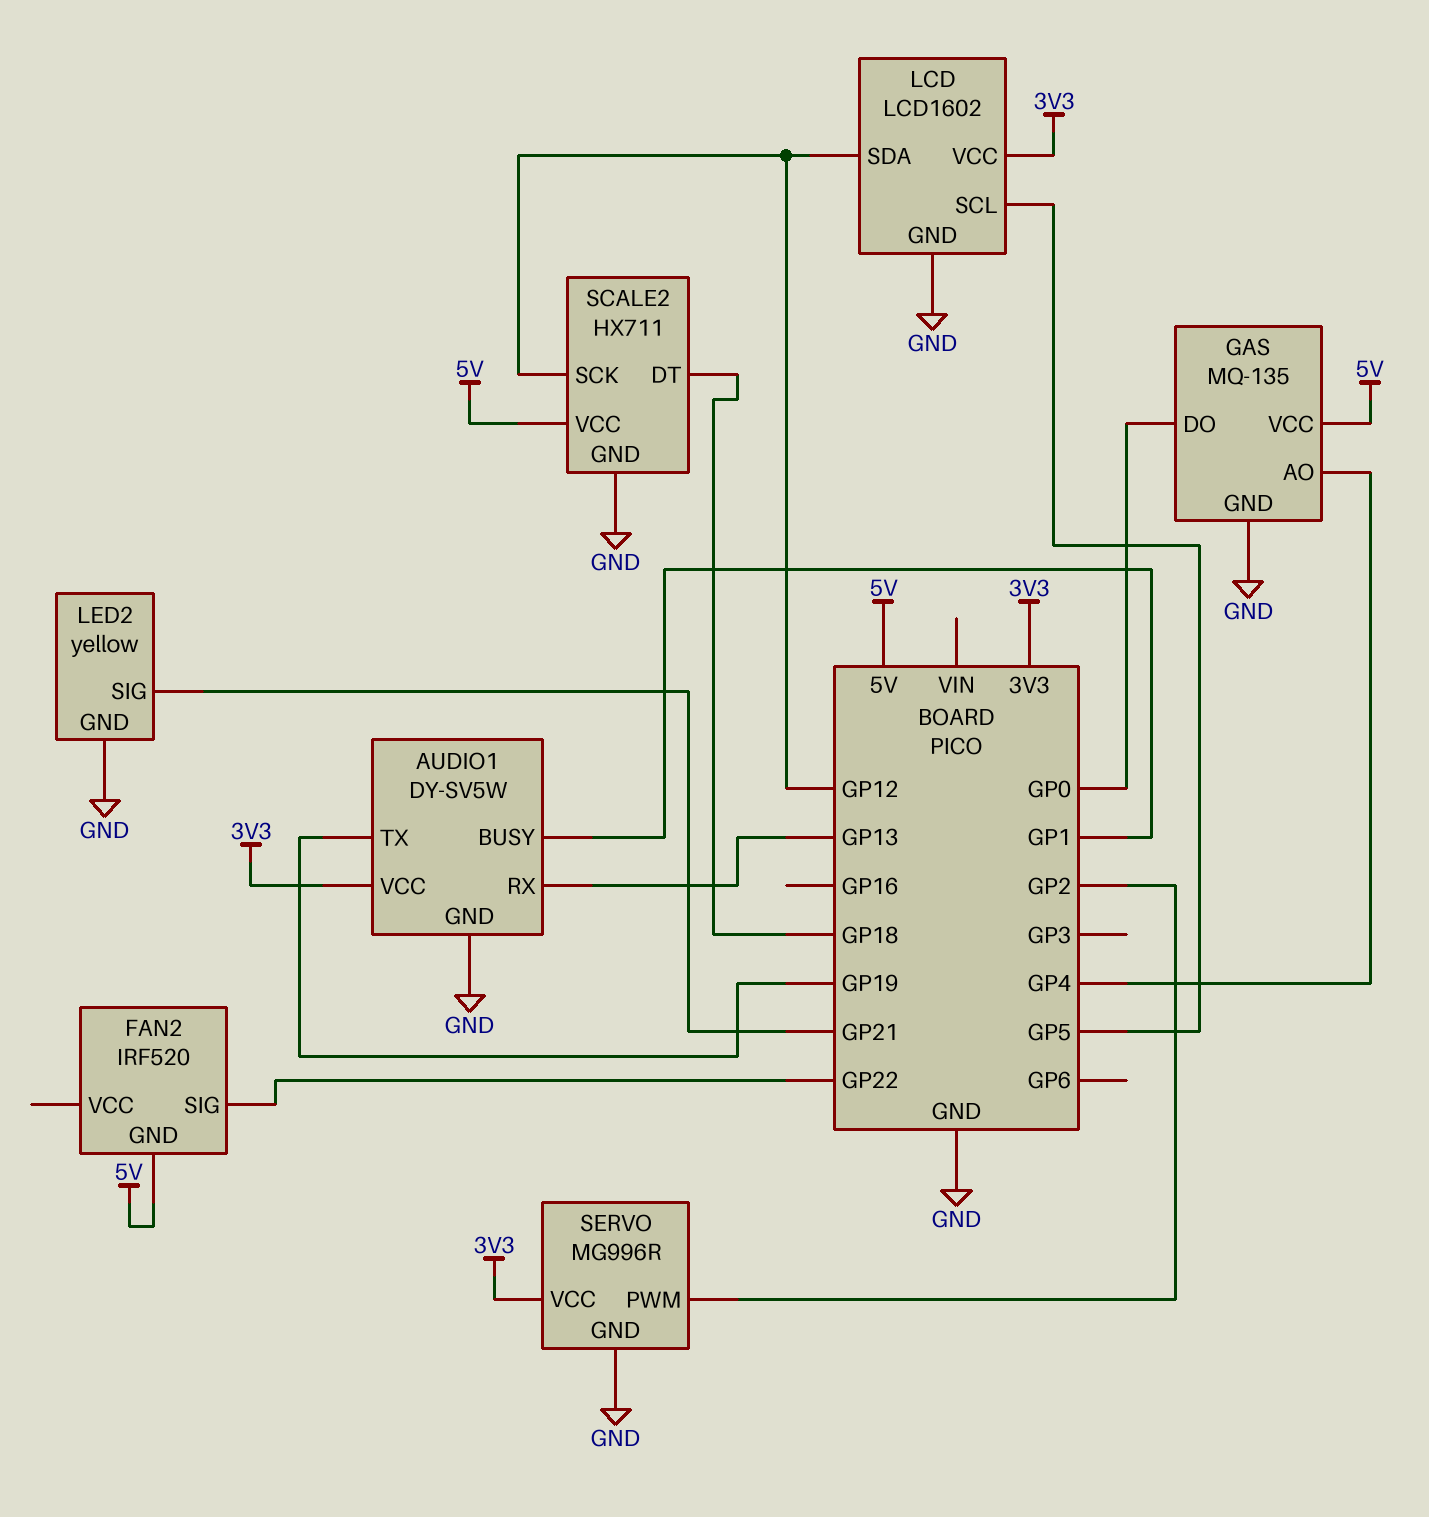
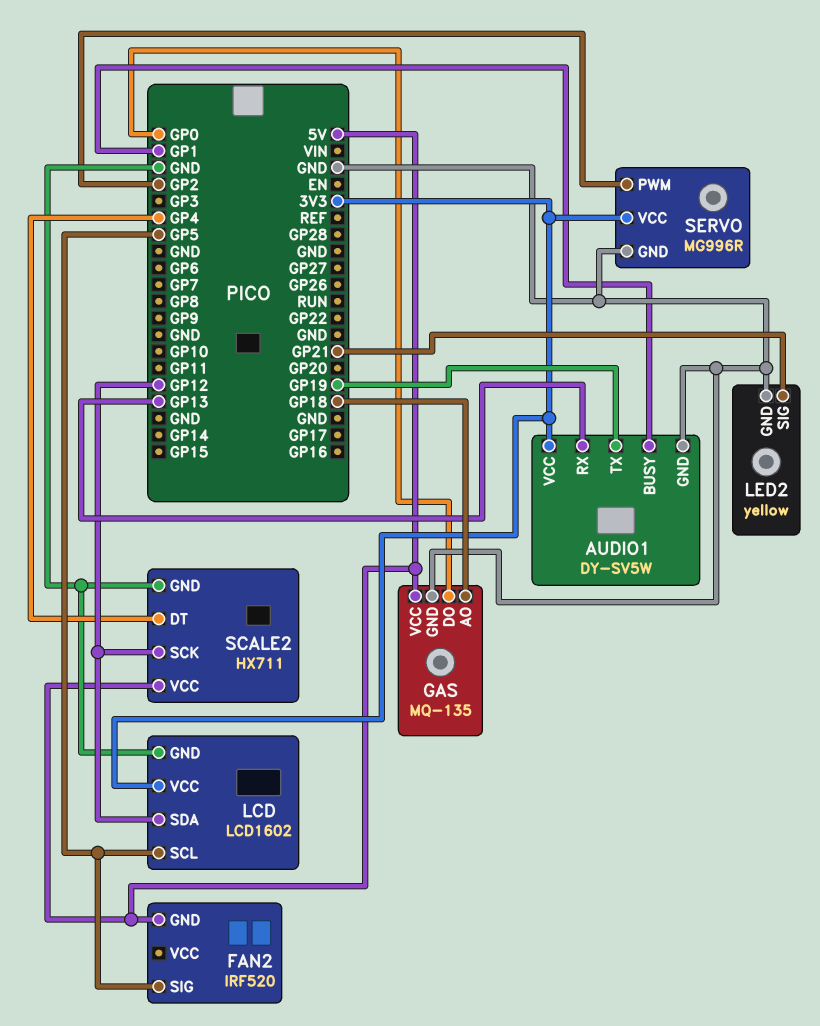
FAN2 pin SIG: GP22 -> GP5
GAS pin AO: GP4 -> GP18
SCALE2 pin DT: GP18 -> GP4

